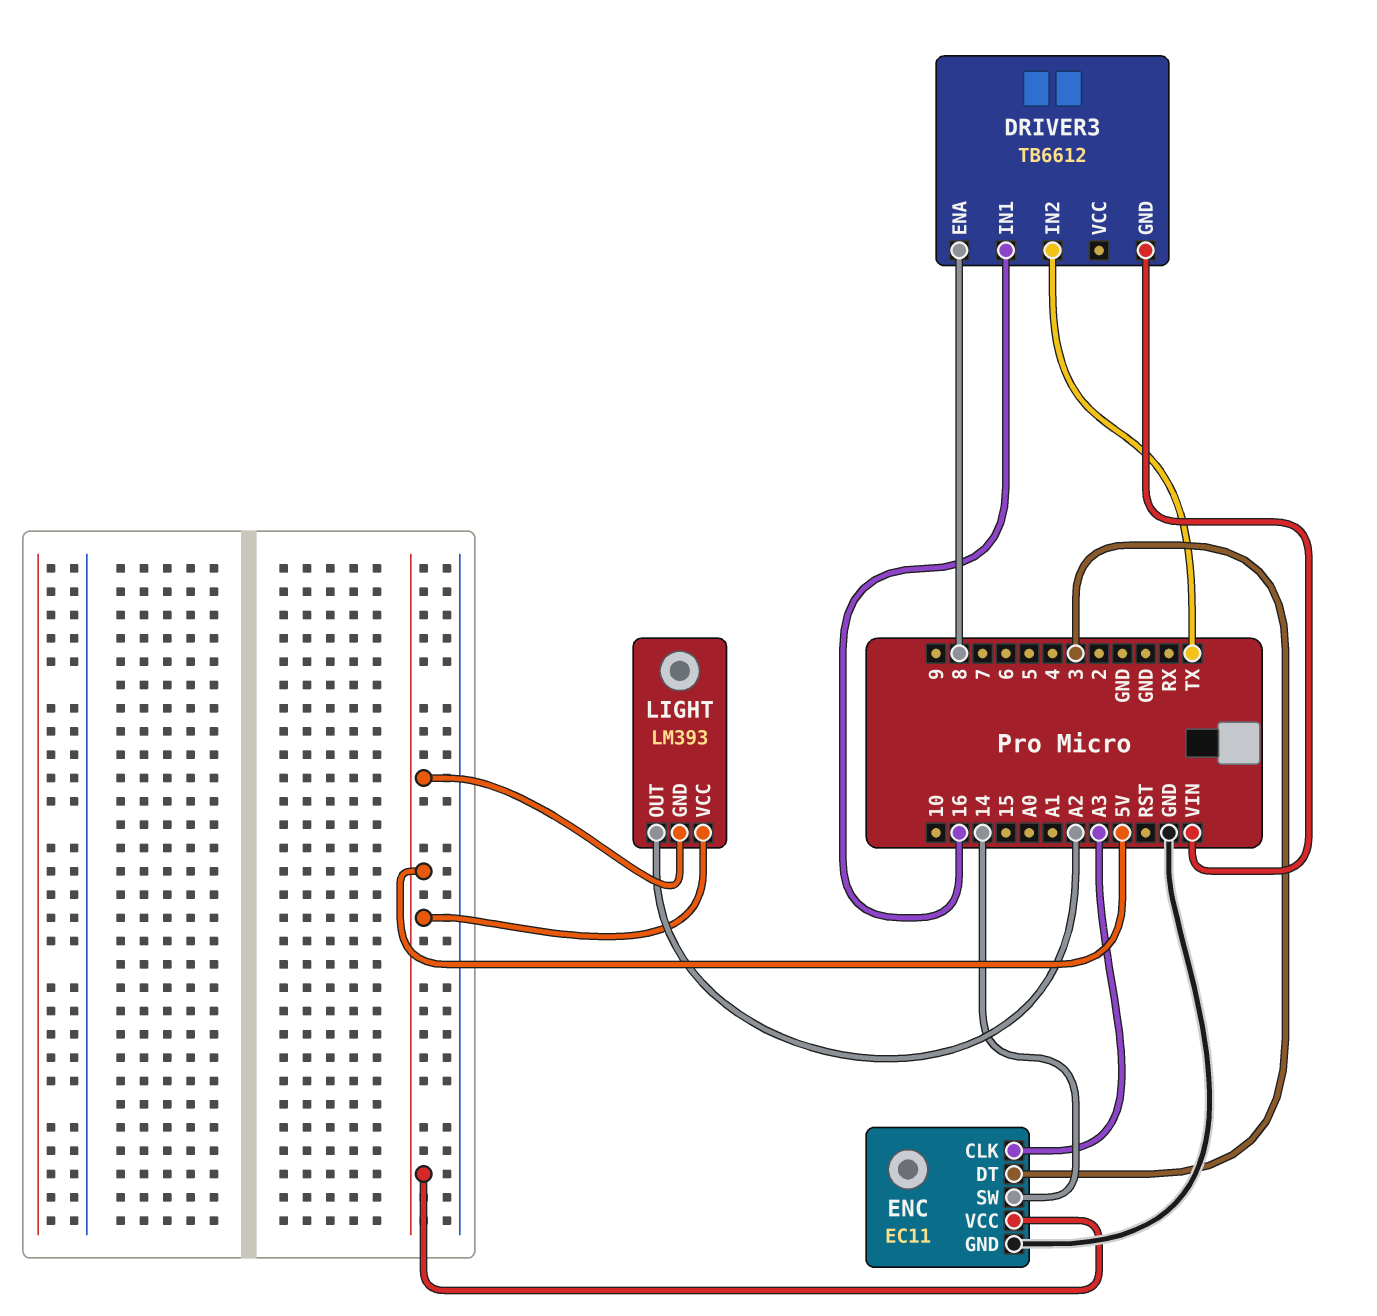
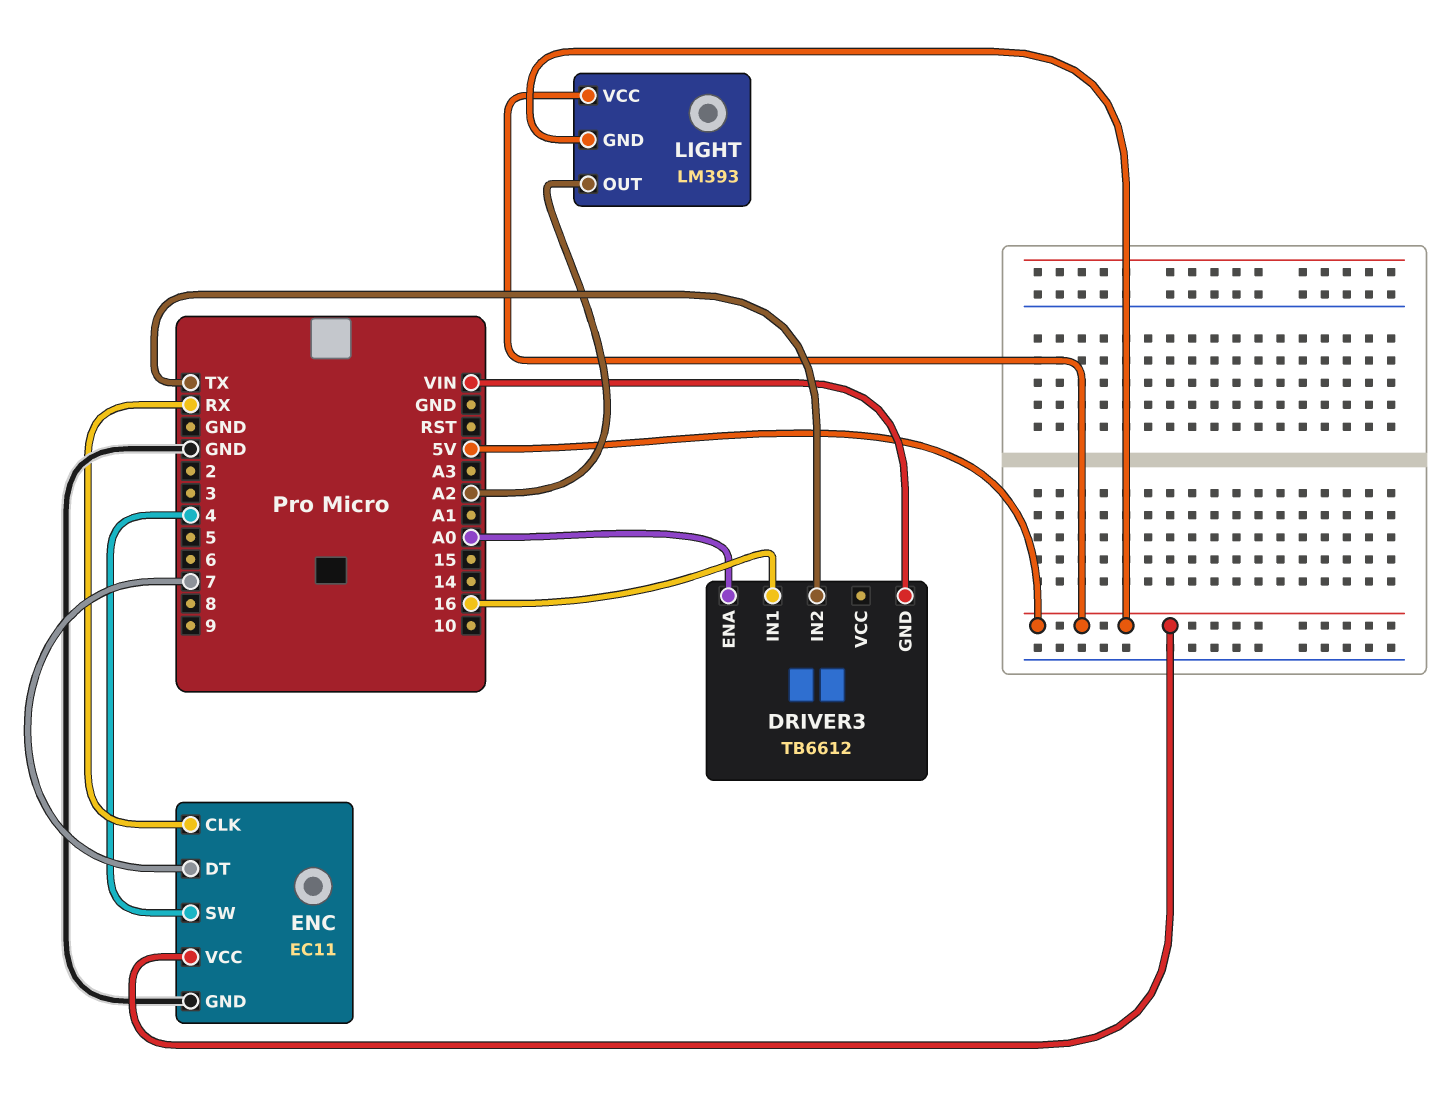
DRIVER3 pin ENA: 8 -> A0
ENC pin CLK: A3 -> RX
ENC pin DT: 3 -> 7
ENC pin SW: 14 -> 4

